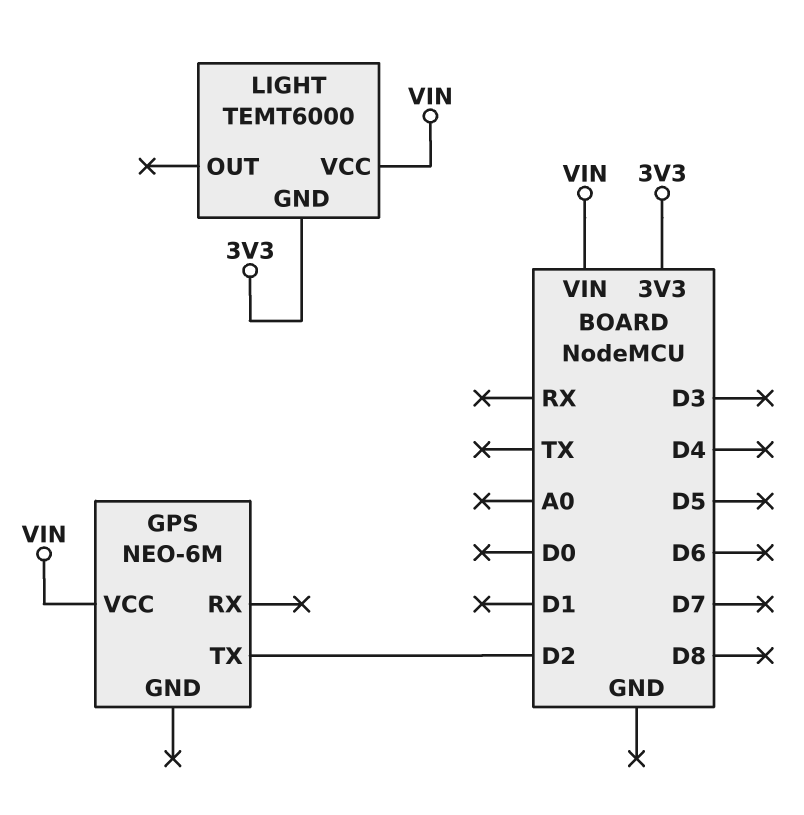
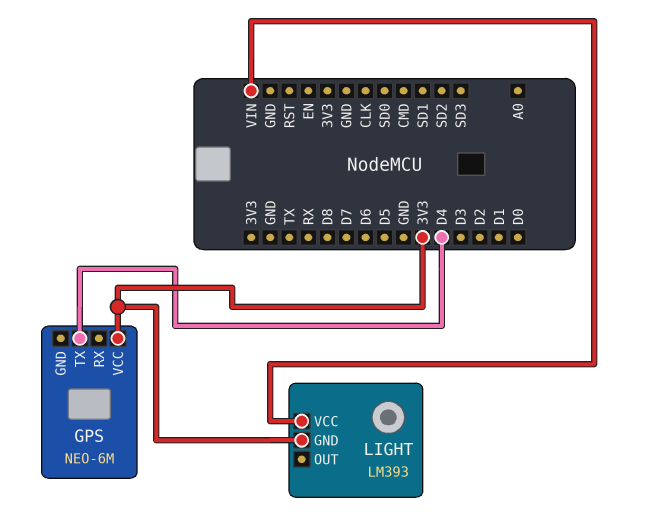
GPS pin TX: D2 -> D4
GPS pin VCC: VIN -> 3V3
LIGHT: TEMT6000 -> LM393

